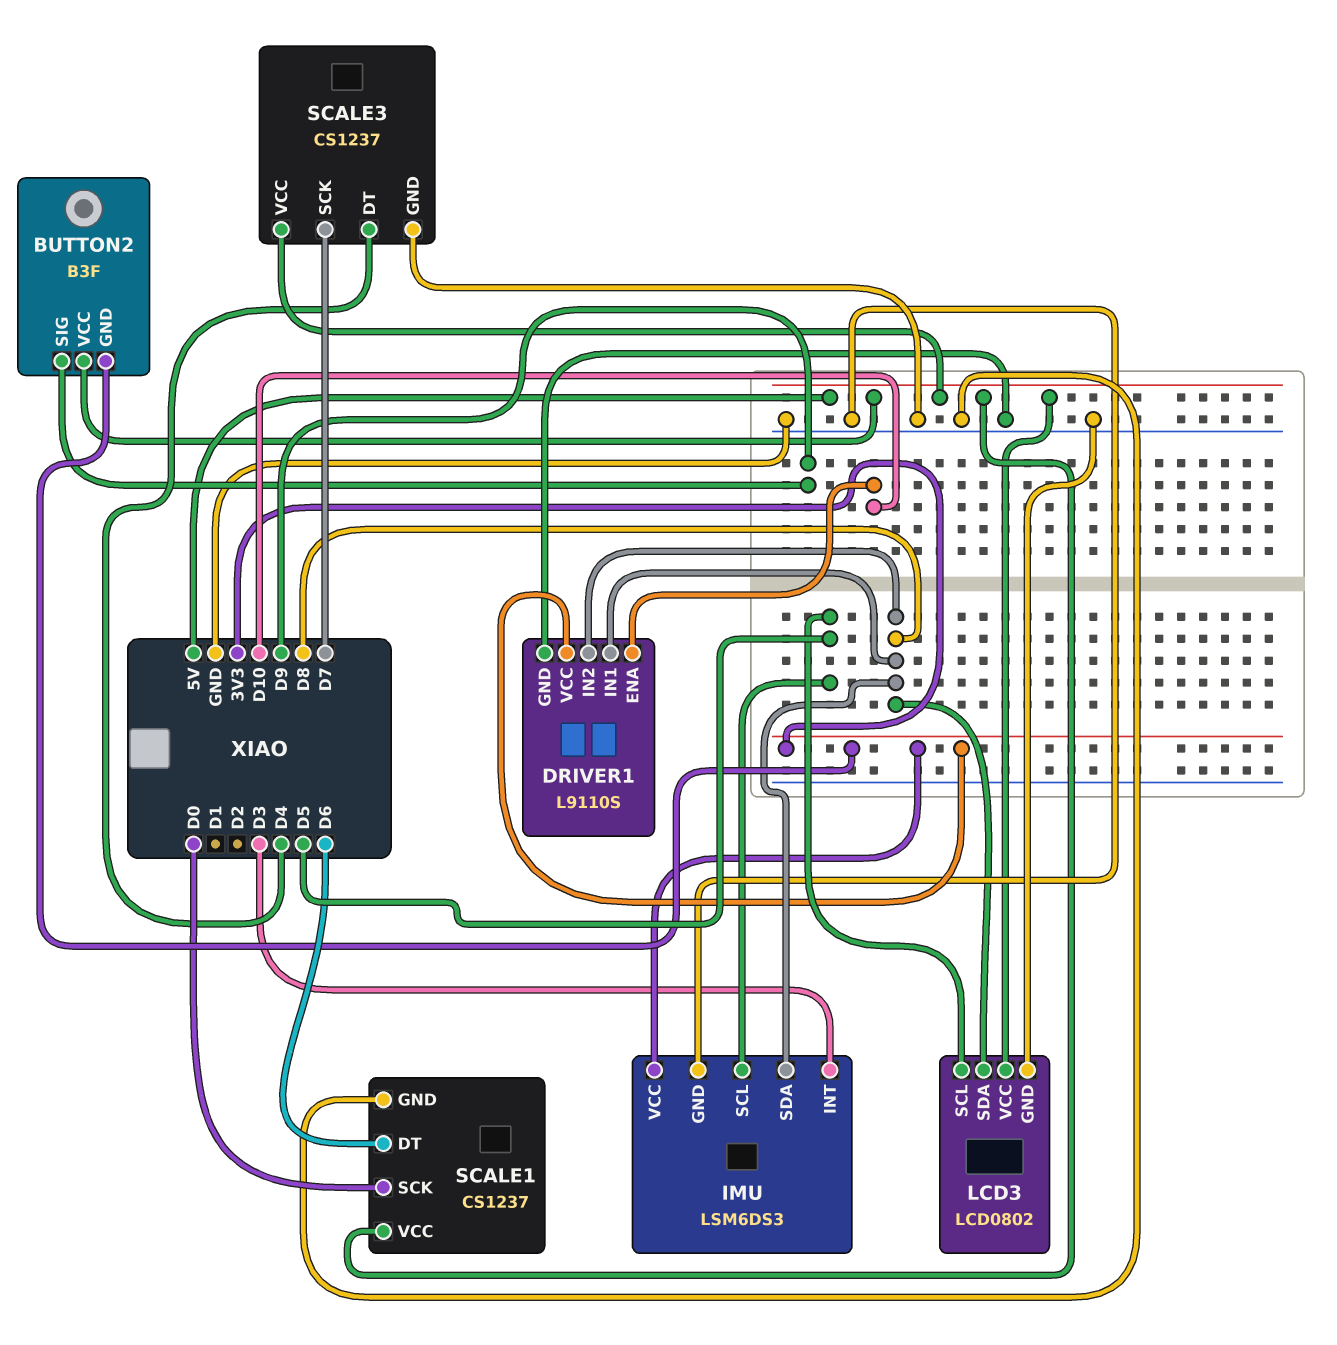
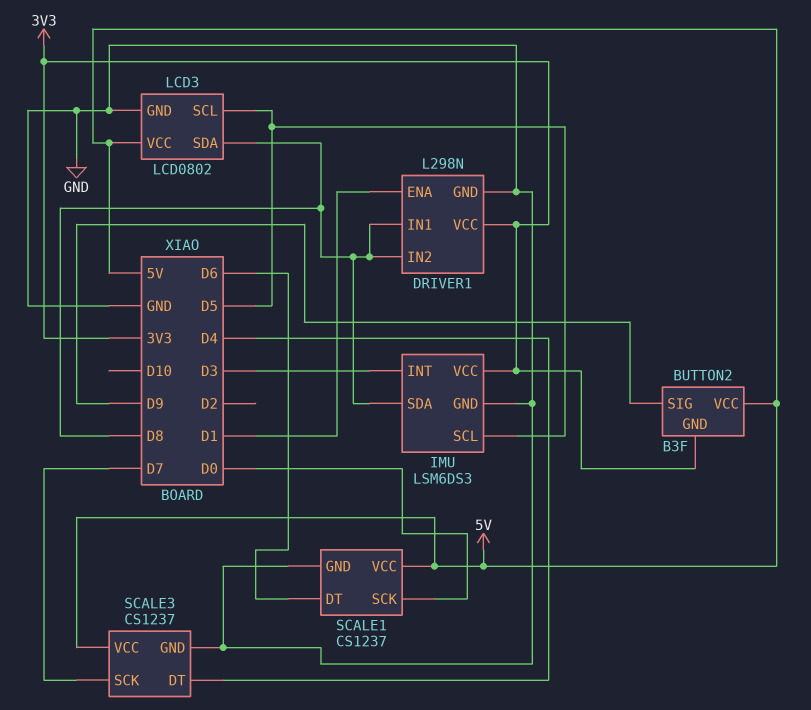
DRIVER1: L9110S -> L298N
DRIVER1 pin ENA: D10 -> D1

